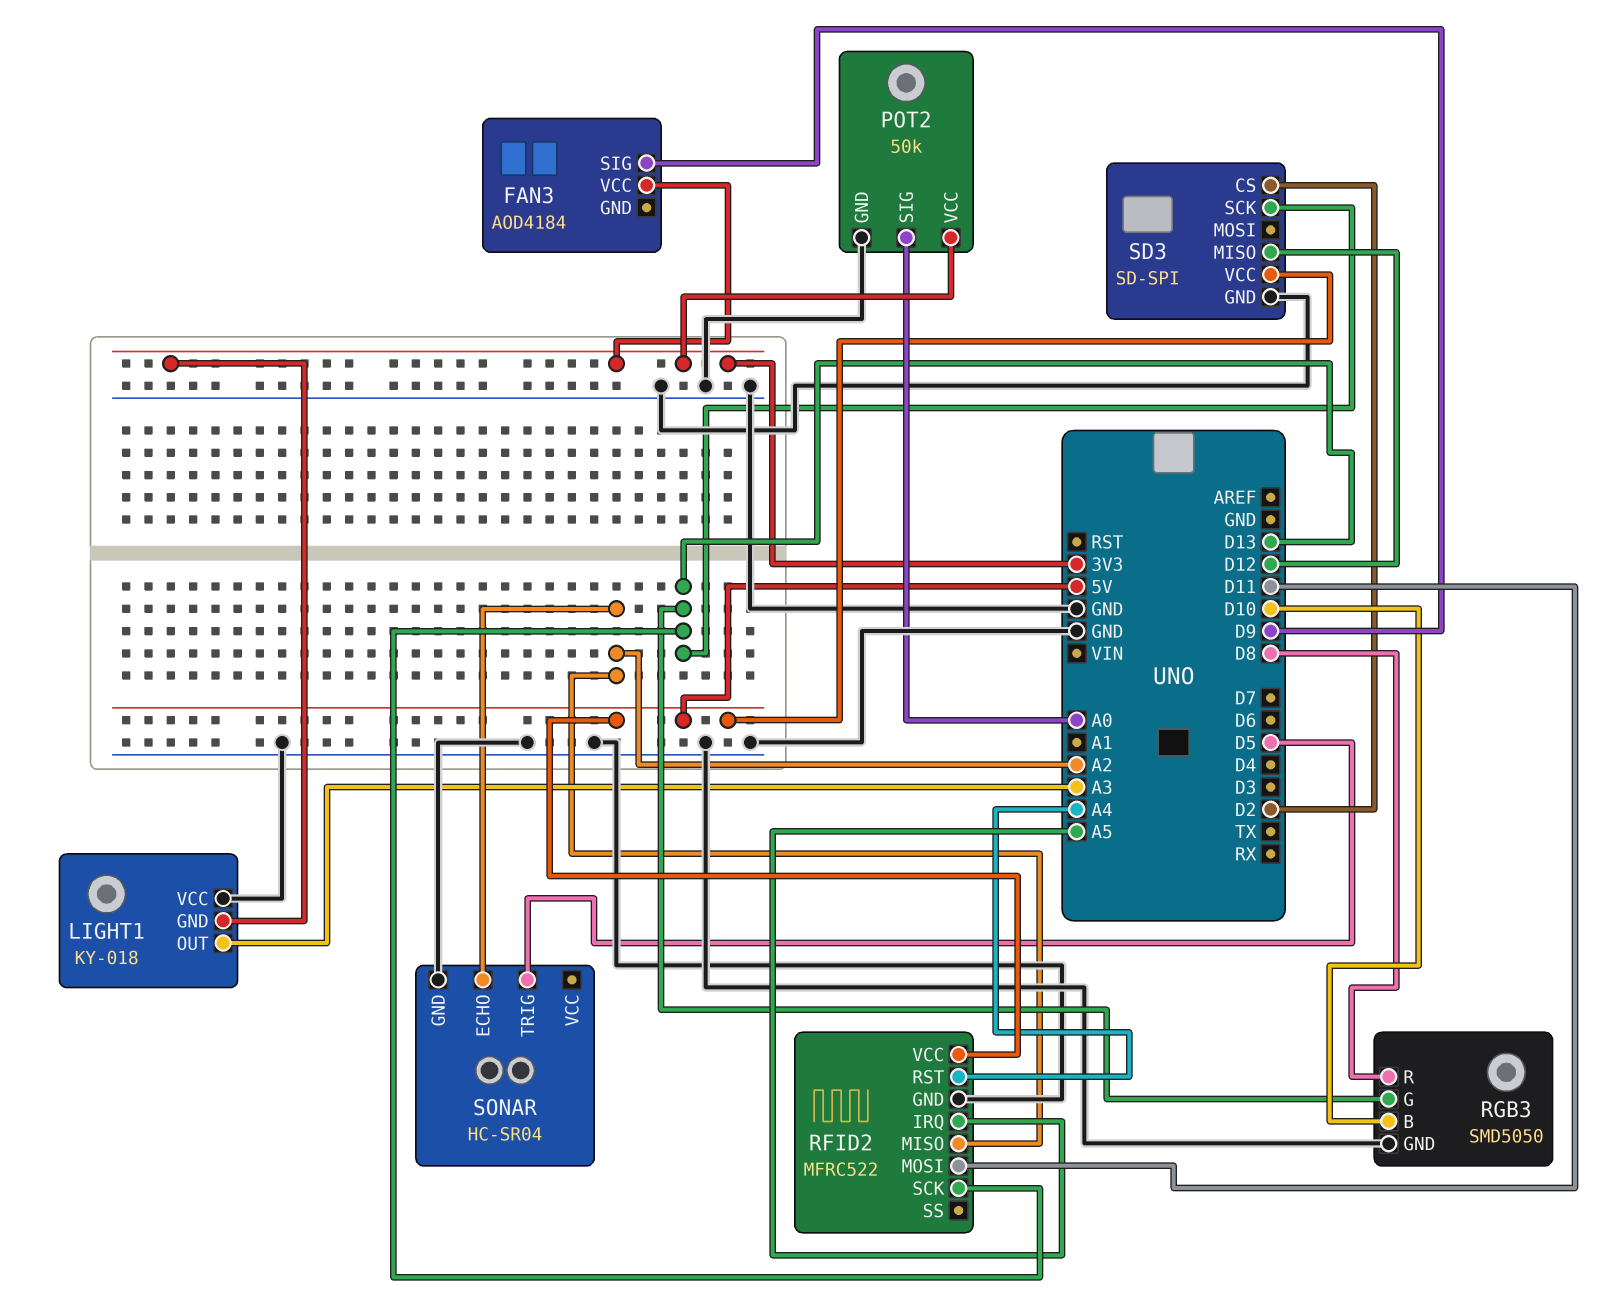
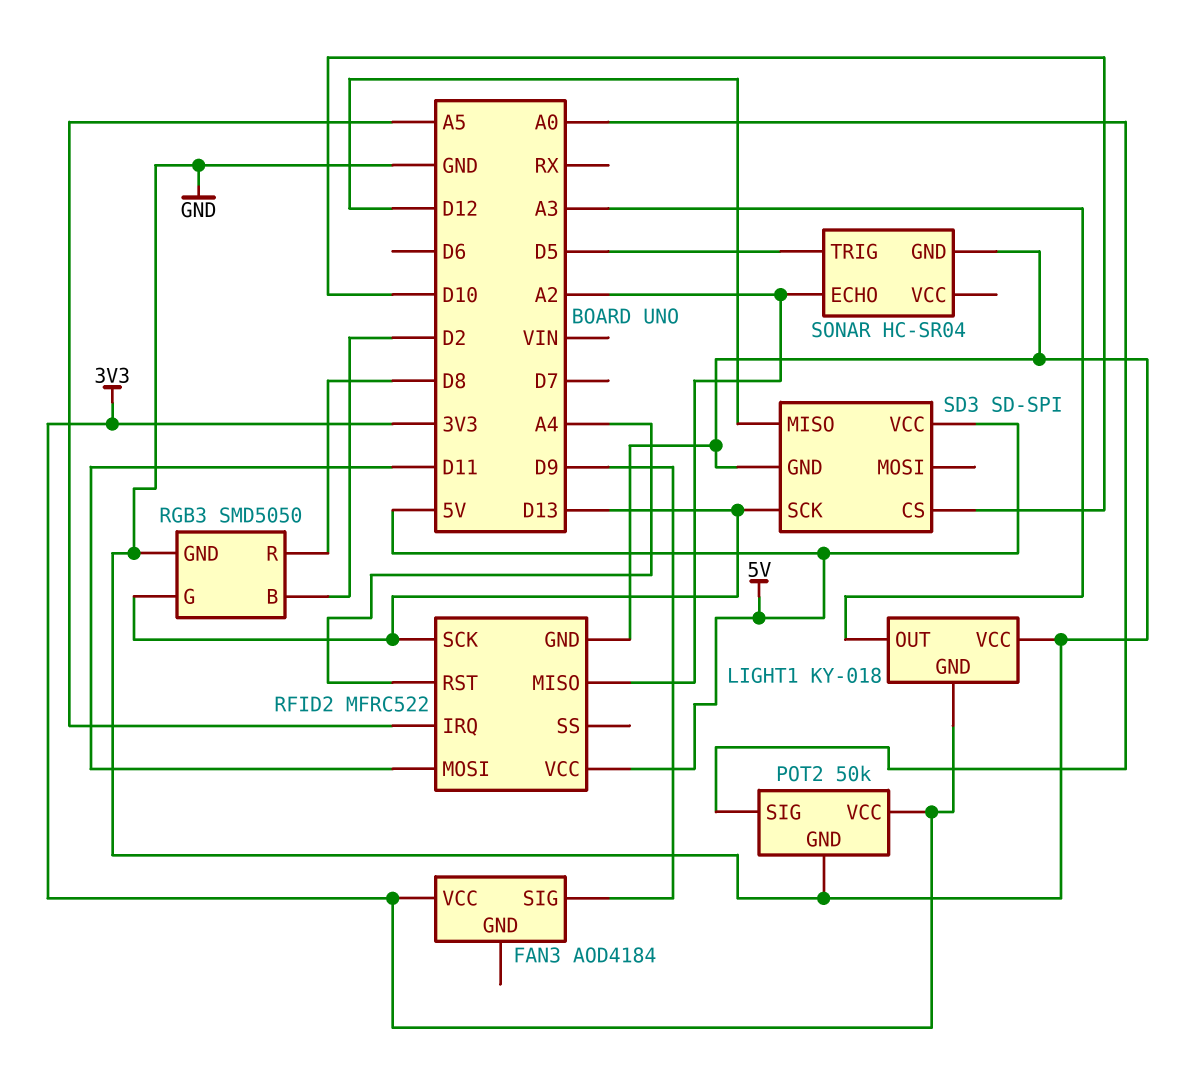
RGB3 pin B: D10 -> D2
SD3 pin CS: D2 -> D10

